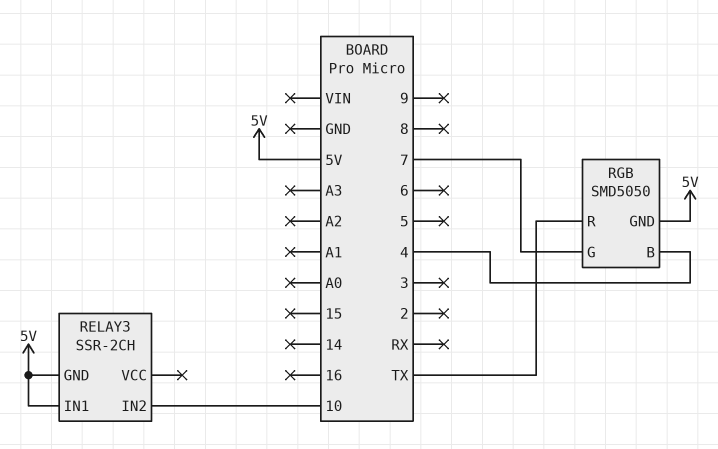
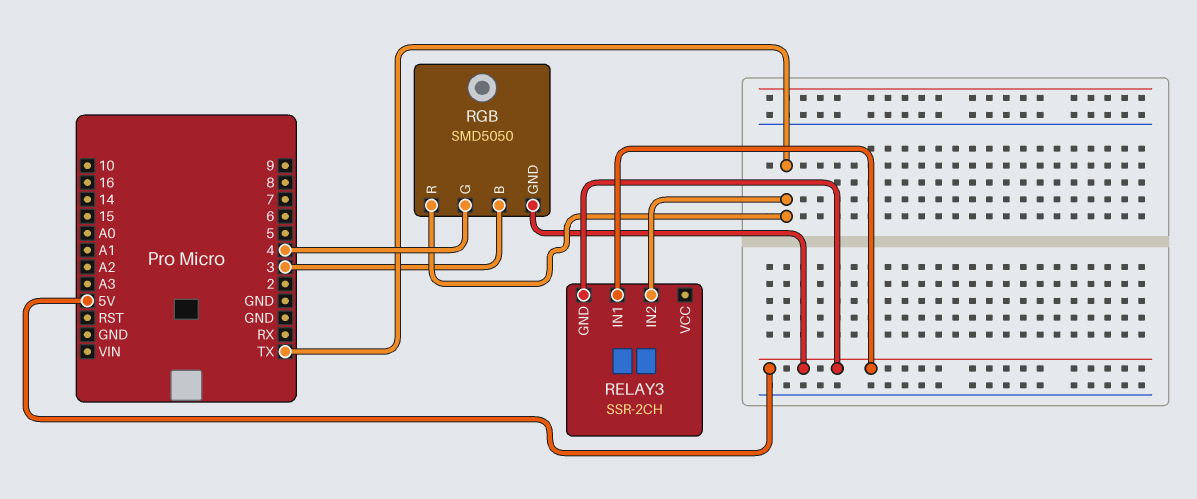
RELAY3 pin IN2: 10 -> TX
RGB pin B: 4 -> 3
RGB pin G: 7 -> 4

